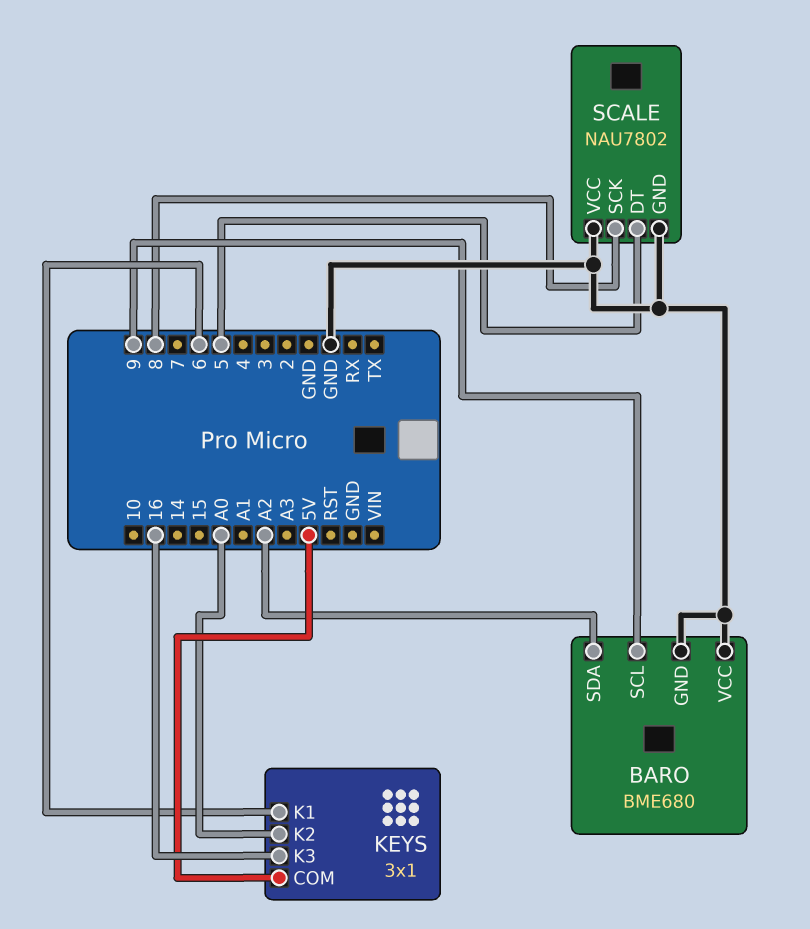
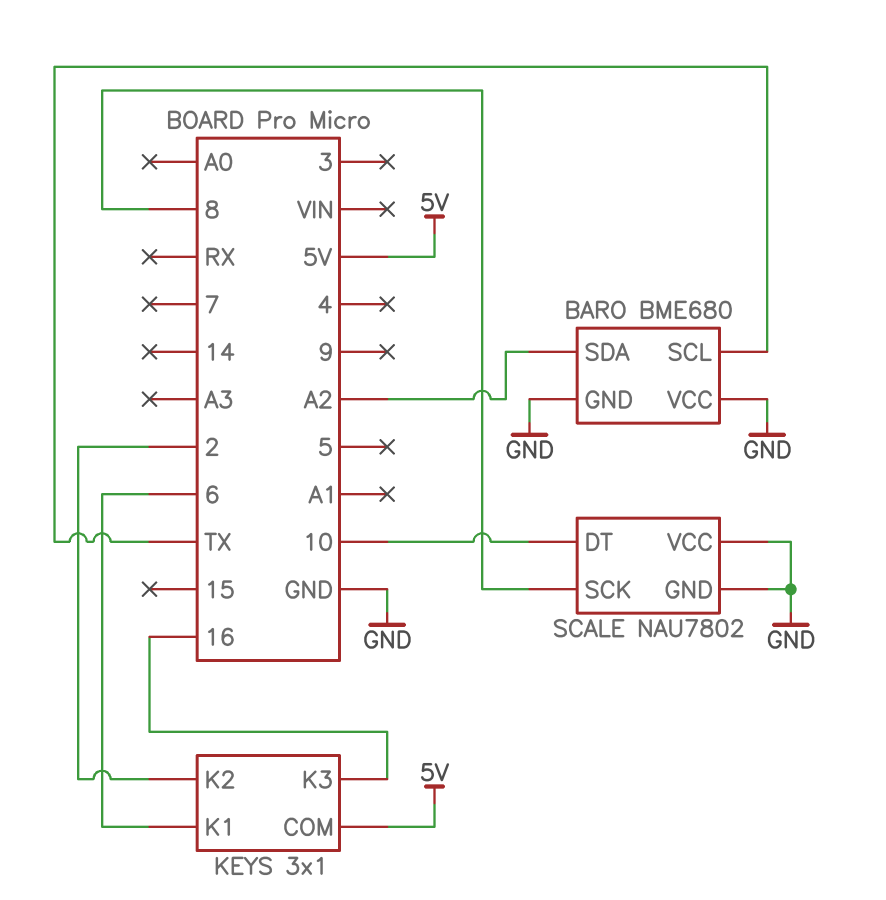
BARO pin SCL: 9 -> TX
KEYS pin K2: A0 -> 2
SCALE pin DT: 5 -> 10

